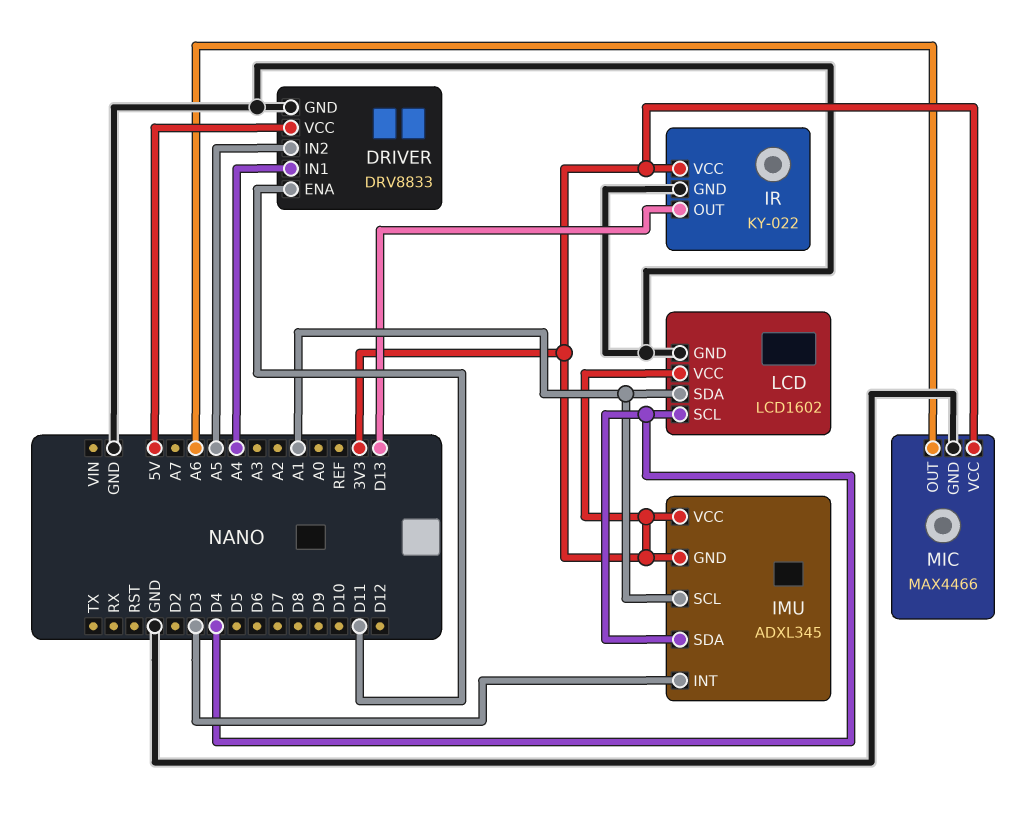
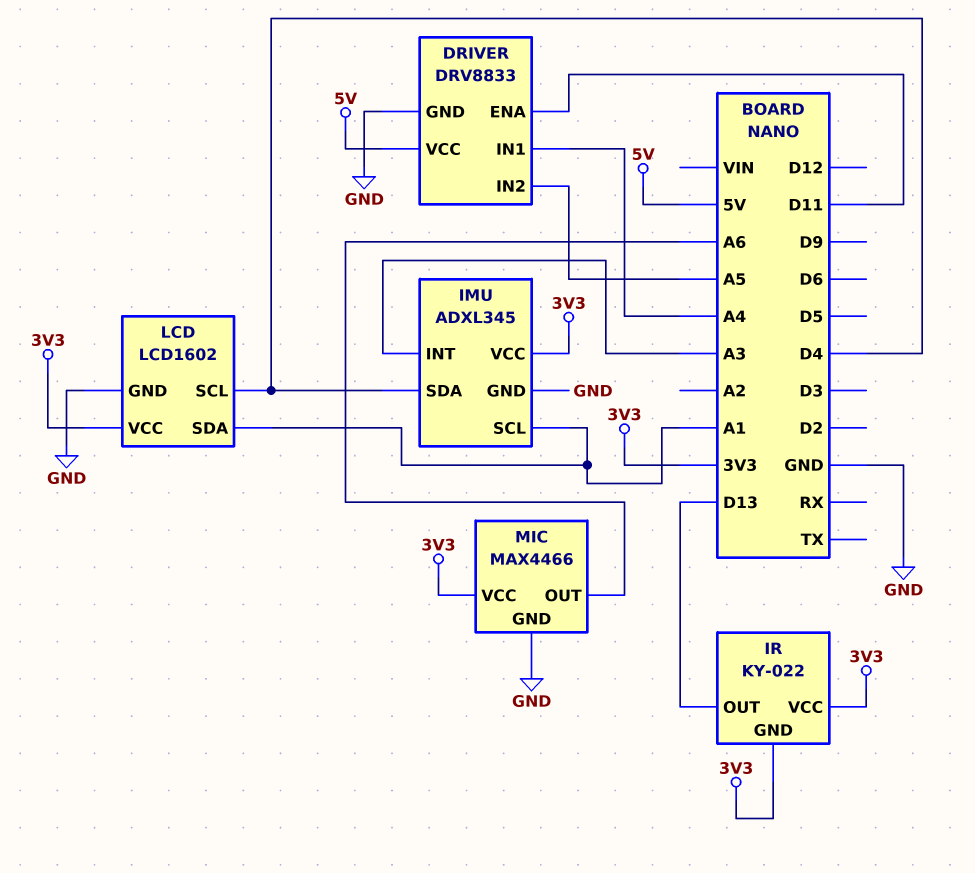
IMU pin GND: 3V3 -> GND
IMU pin INT: D3 -> A3
IR pin GND: GND -> 3V3

